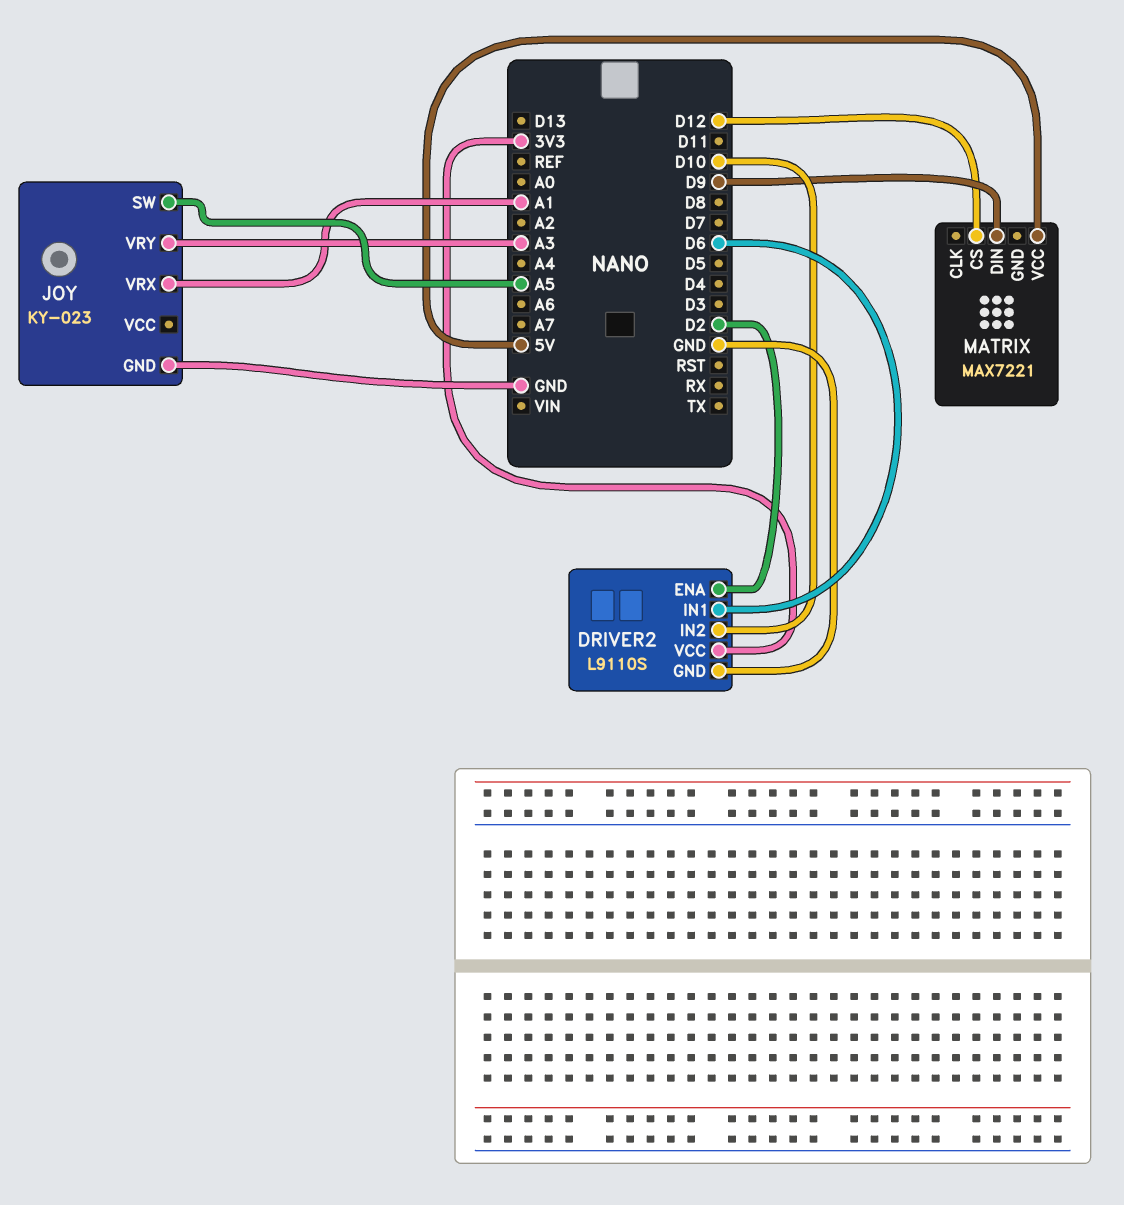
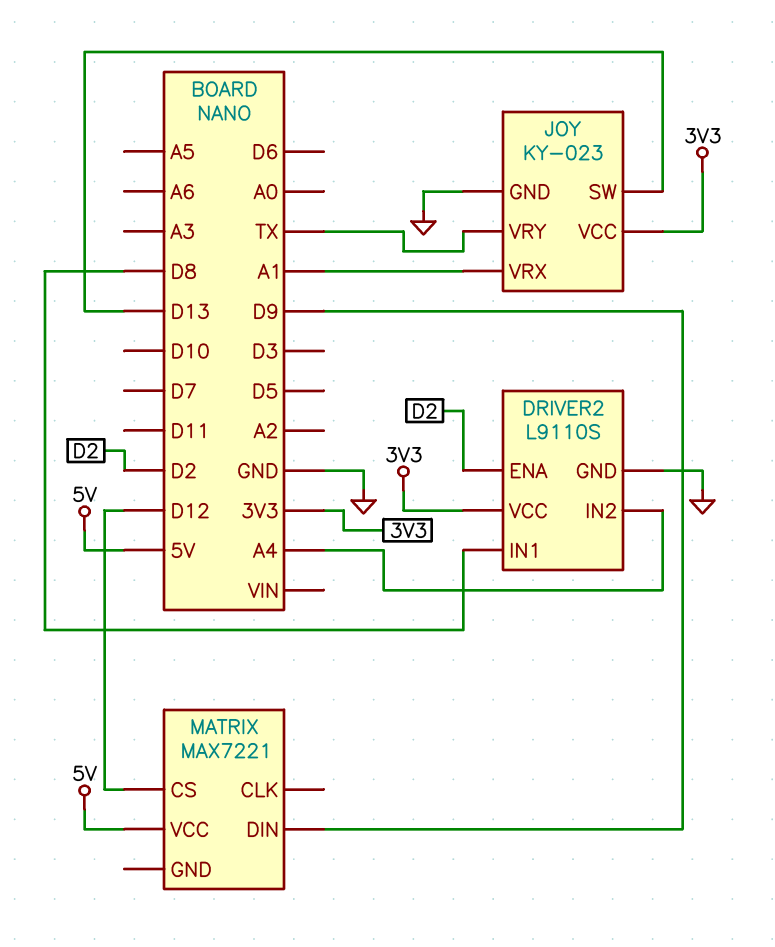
DRIVER2 pin IN1: D6 -> D8
DRIVER2 pin IN2: D10 -> A4
JOY pin SW: A5 -> D13
JOY pin VCC: none -> 3V3
JOY pin VRY: A3 -> TX

